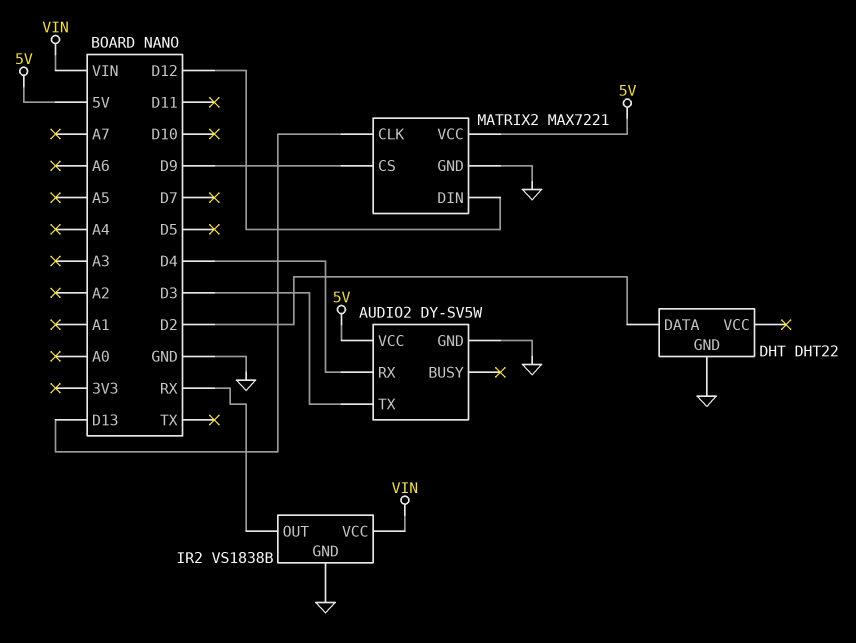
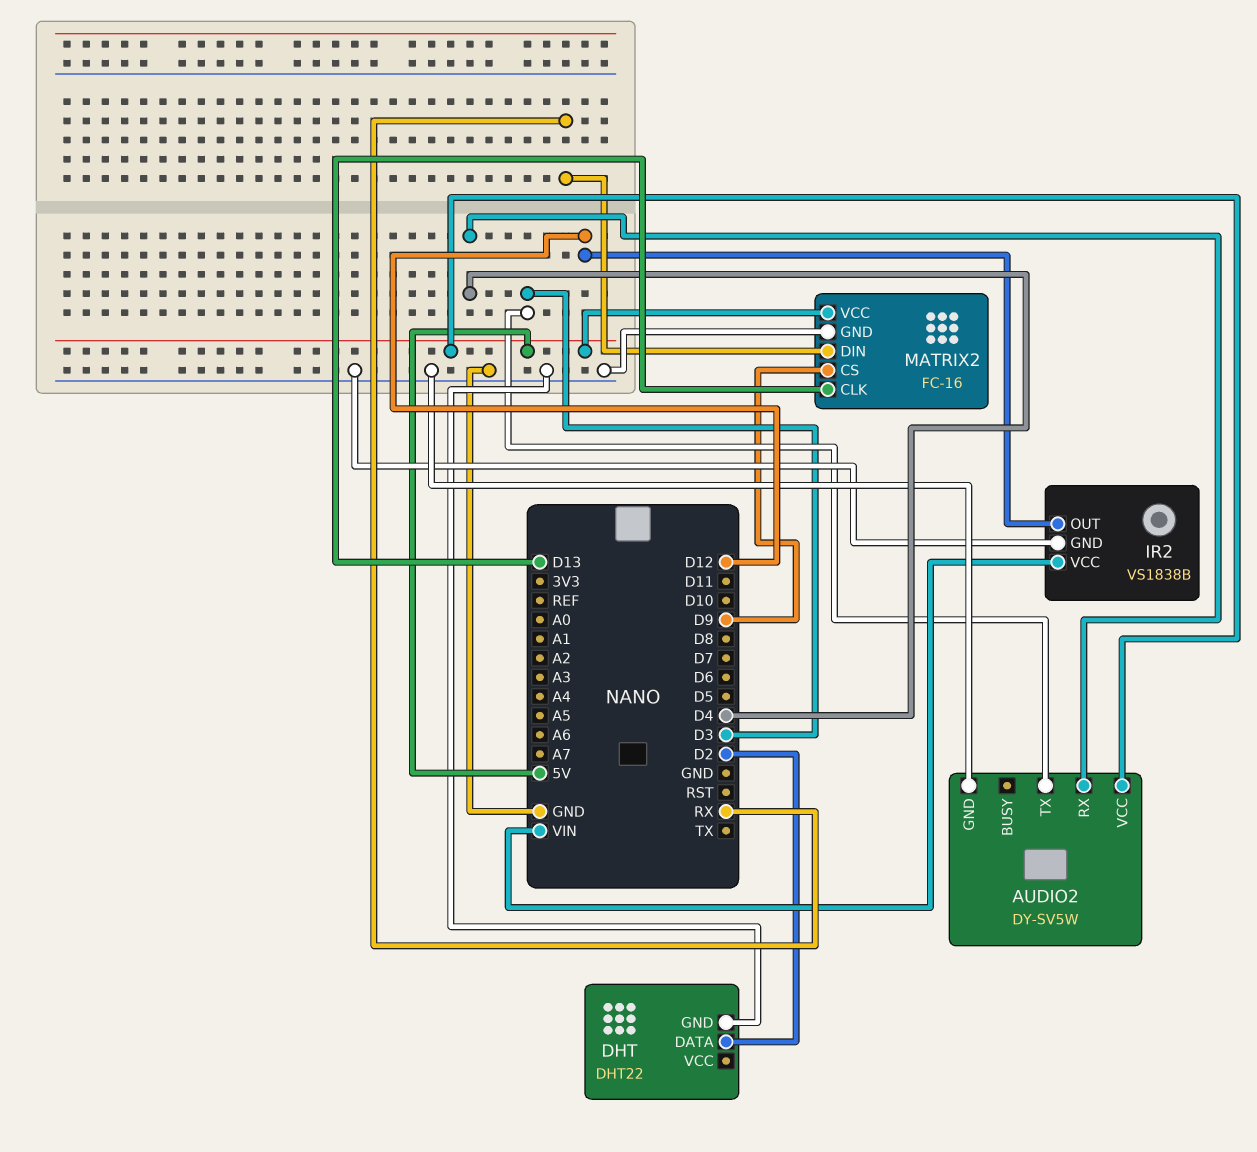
IR2 pin OUT: RX -> D12
MATRIX2: MAX7221 -> FC-16
MATRIX2 pin DIN: D12 -> RX

